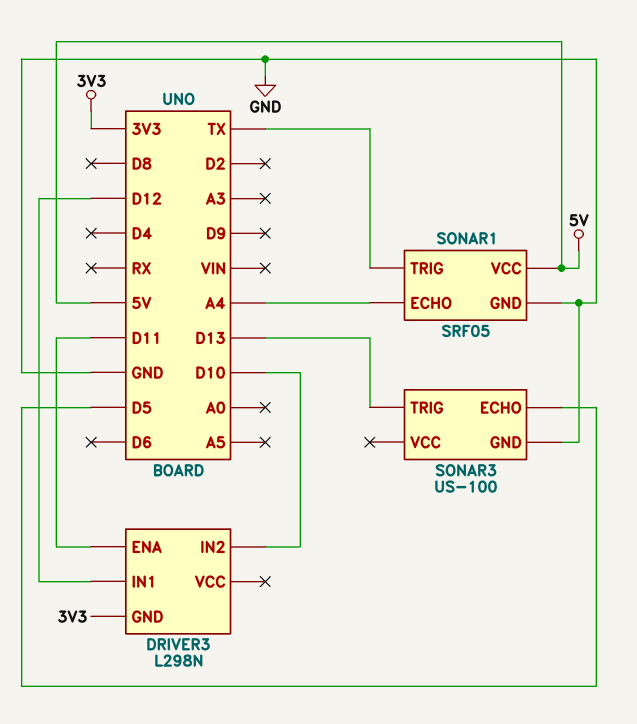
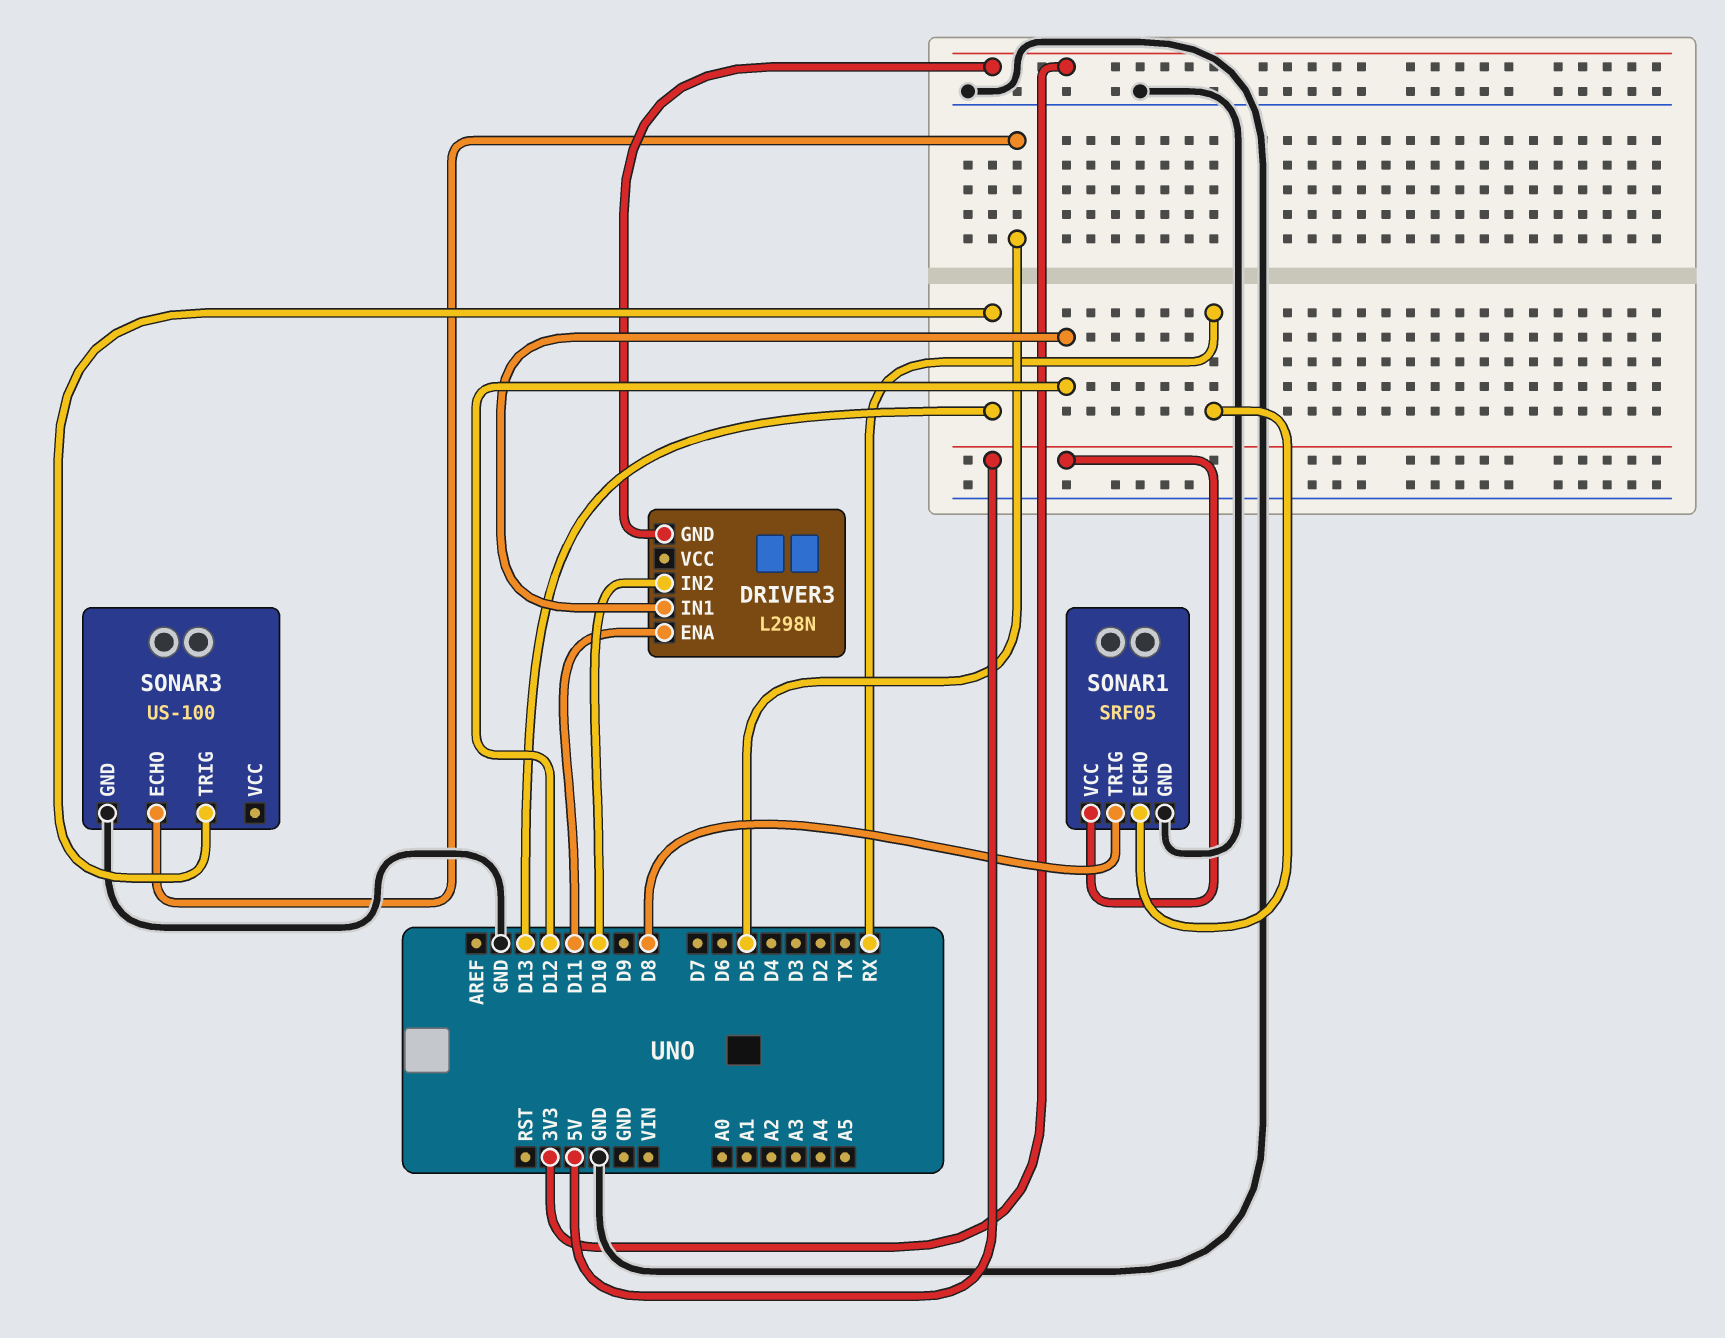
SONAR1 pin ECHO: A4 -> RX
SONAR1 pin TRIG: TX -> D8

